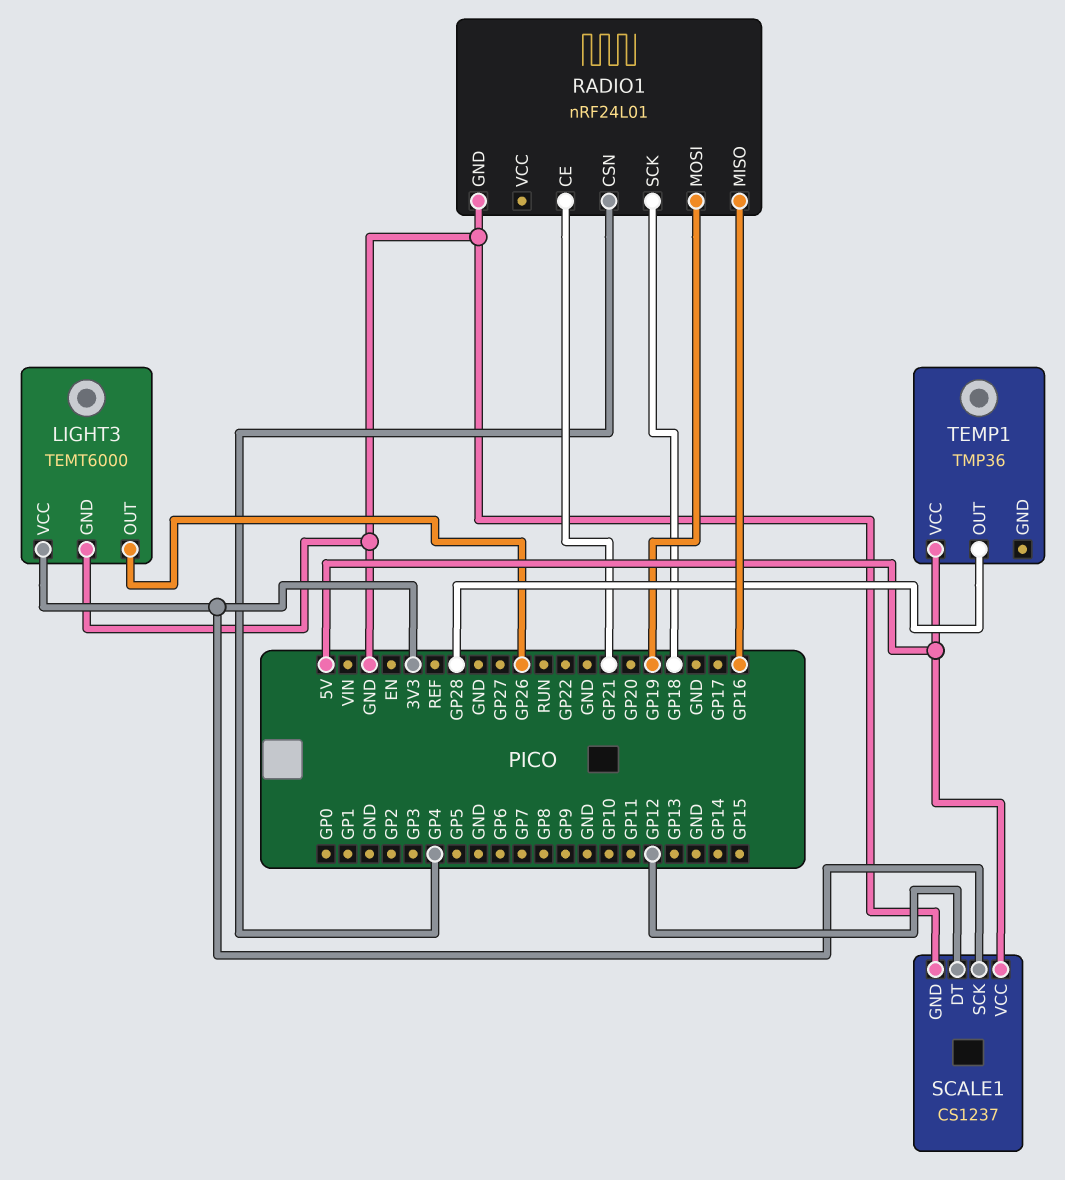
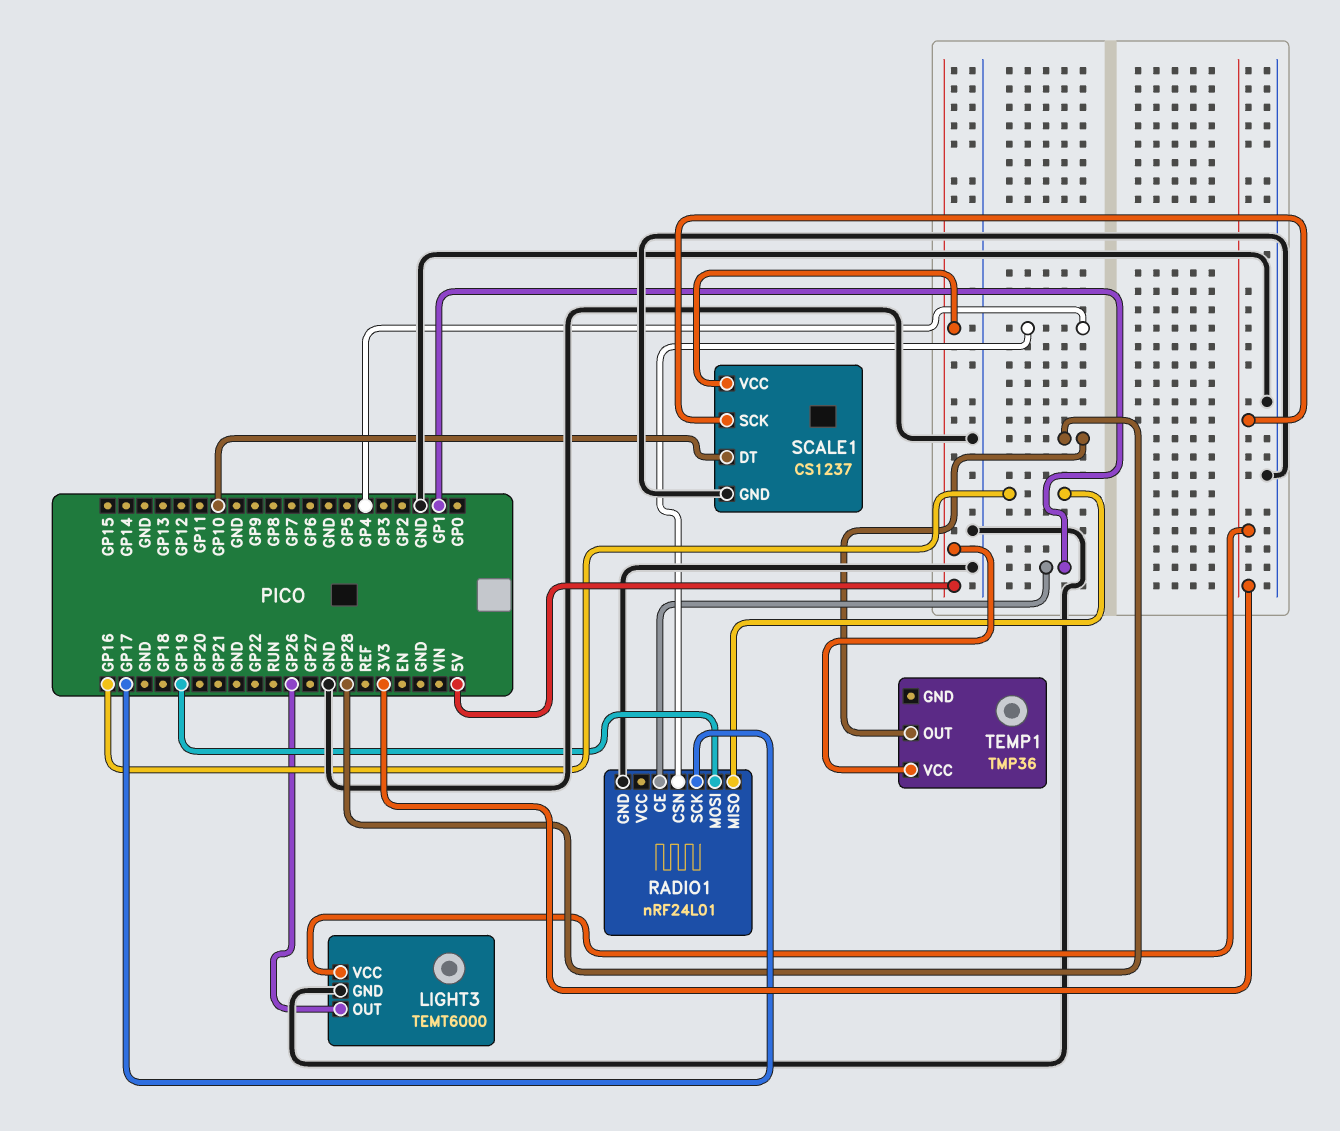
RADIO1 pin CE: GP21 -> GP1
RADIO1 pin SCK: GP18 -> GP17
SCALE1 pin DT: GP12 -> GP10

